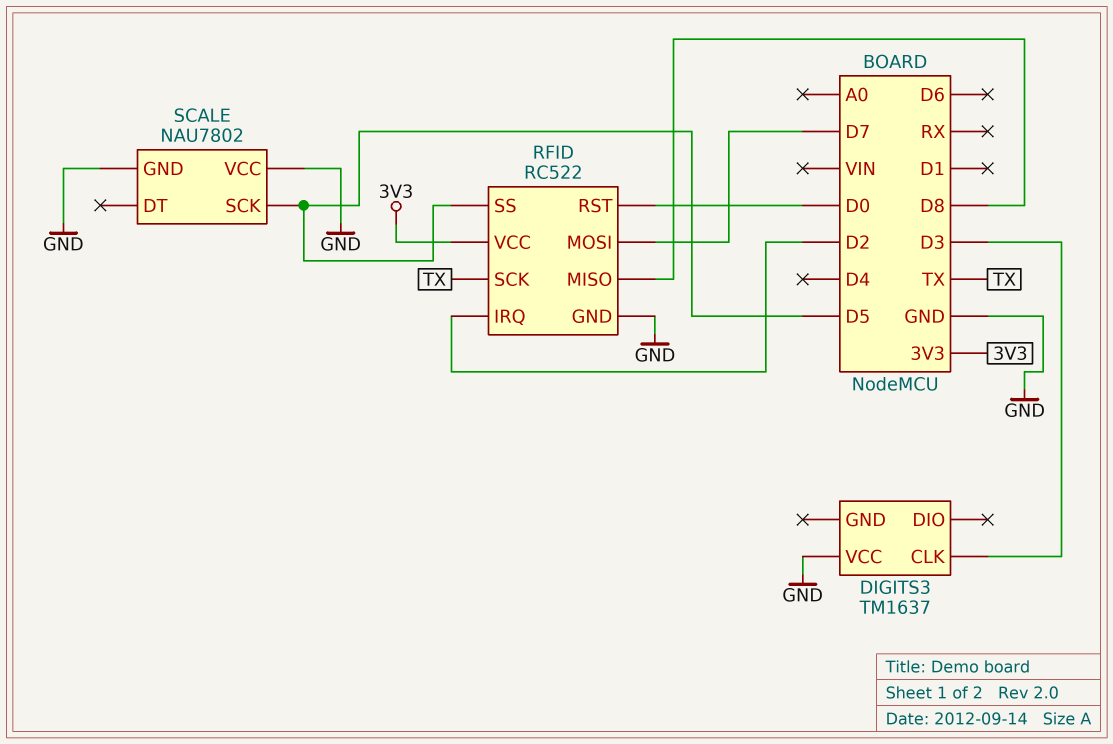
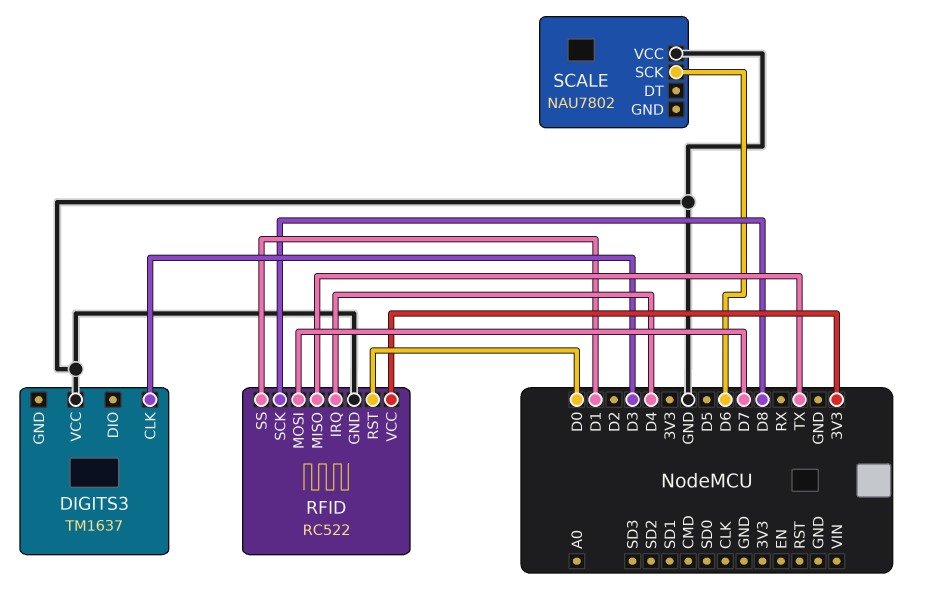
RFID pin IRQ: D2 -> D4
RFID pin MISO: D8 -> TX
RFID pin SCK: TX -> D8
RFID pin SS: D5 -> D1
SCALE pin GND: GND -> none
SCALE pin SCK: D5 -> D6

